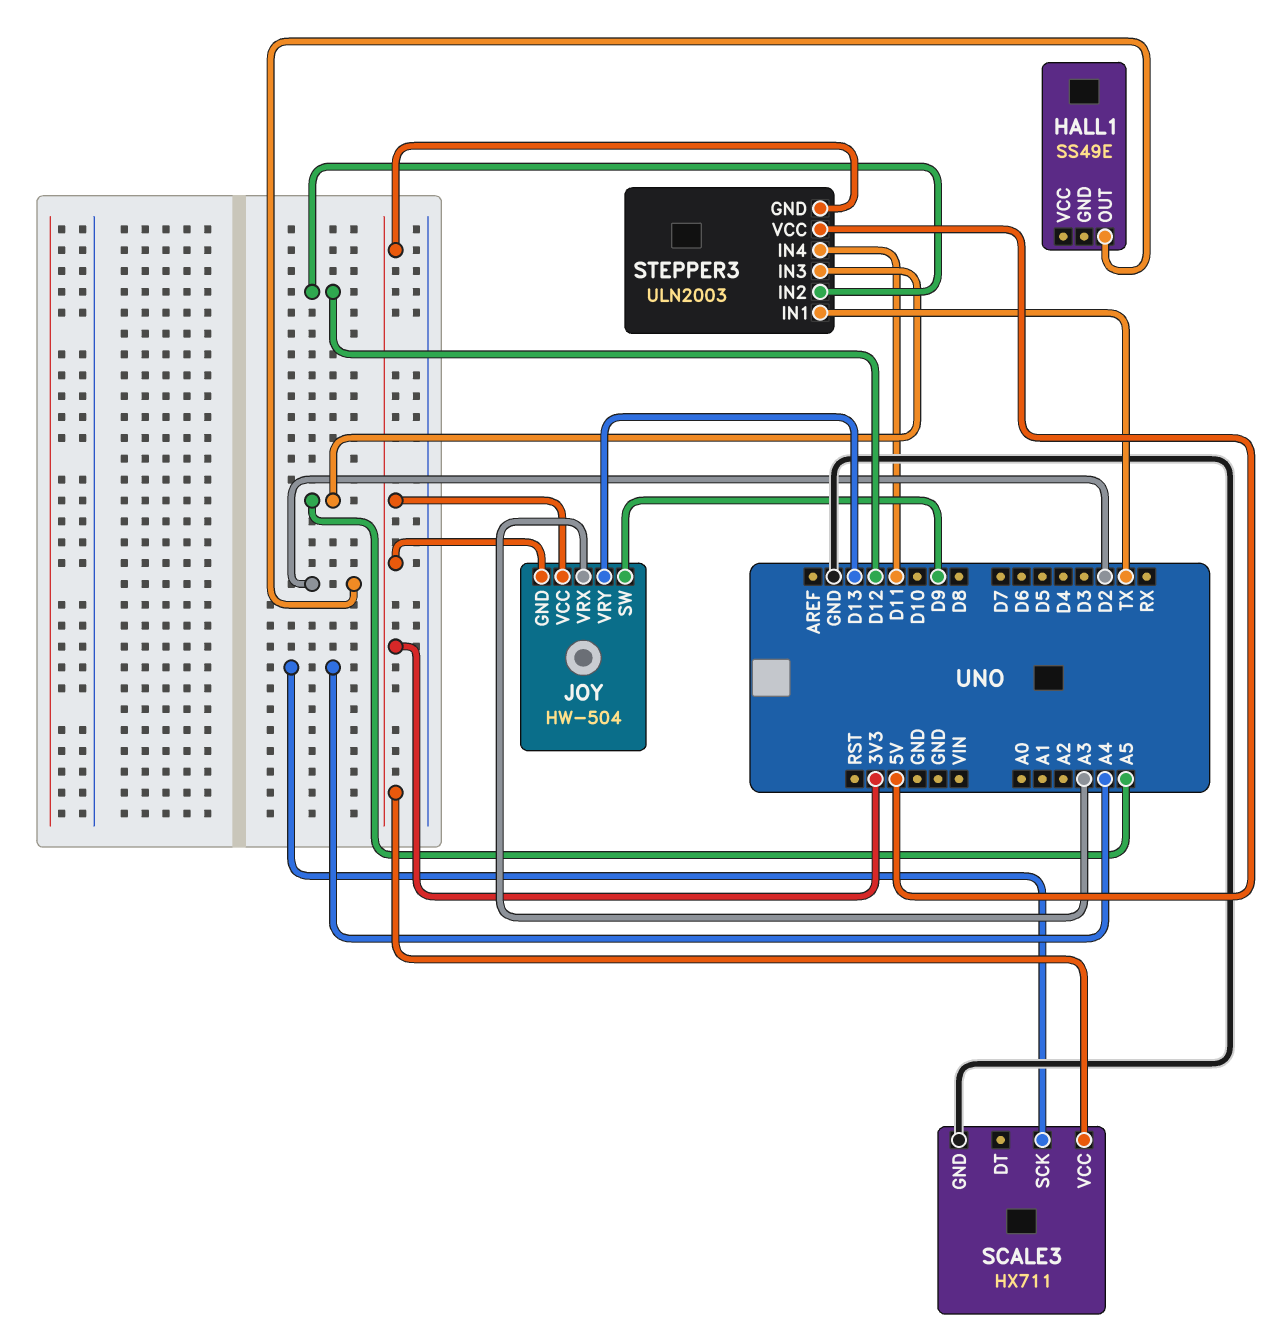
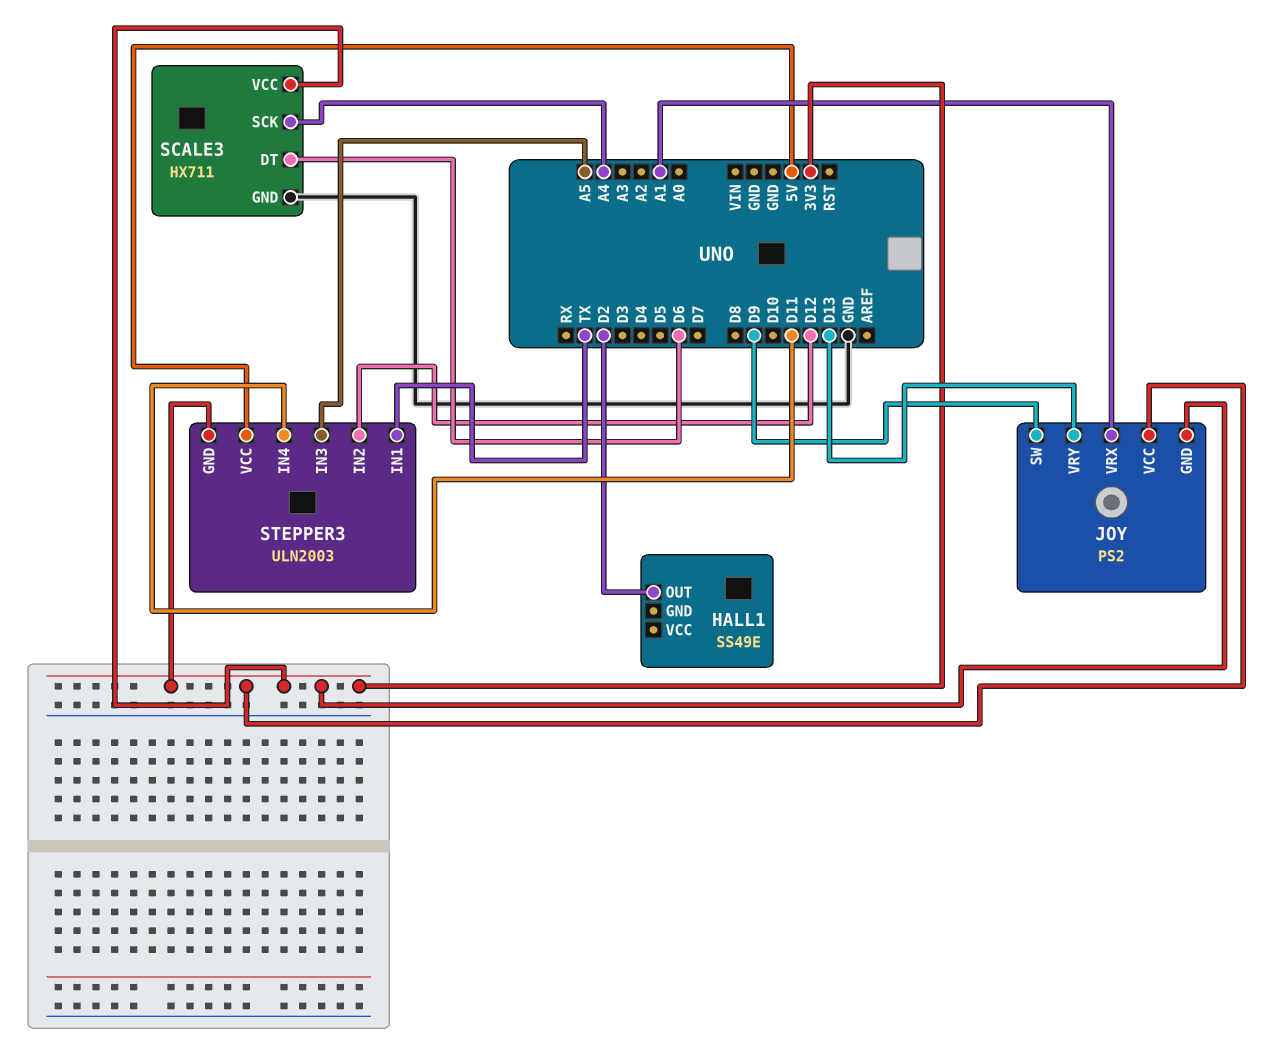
JOY: HW-504 -> PS2
JOY pin VRX: A3 -> A1
SCALE3 pin DT: none -> D6

